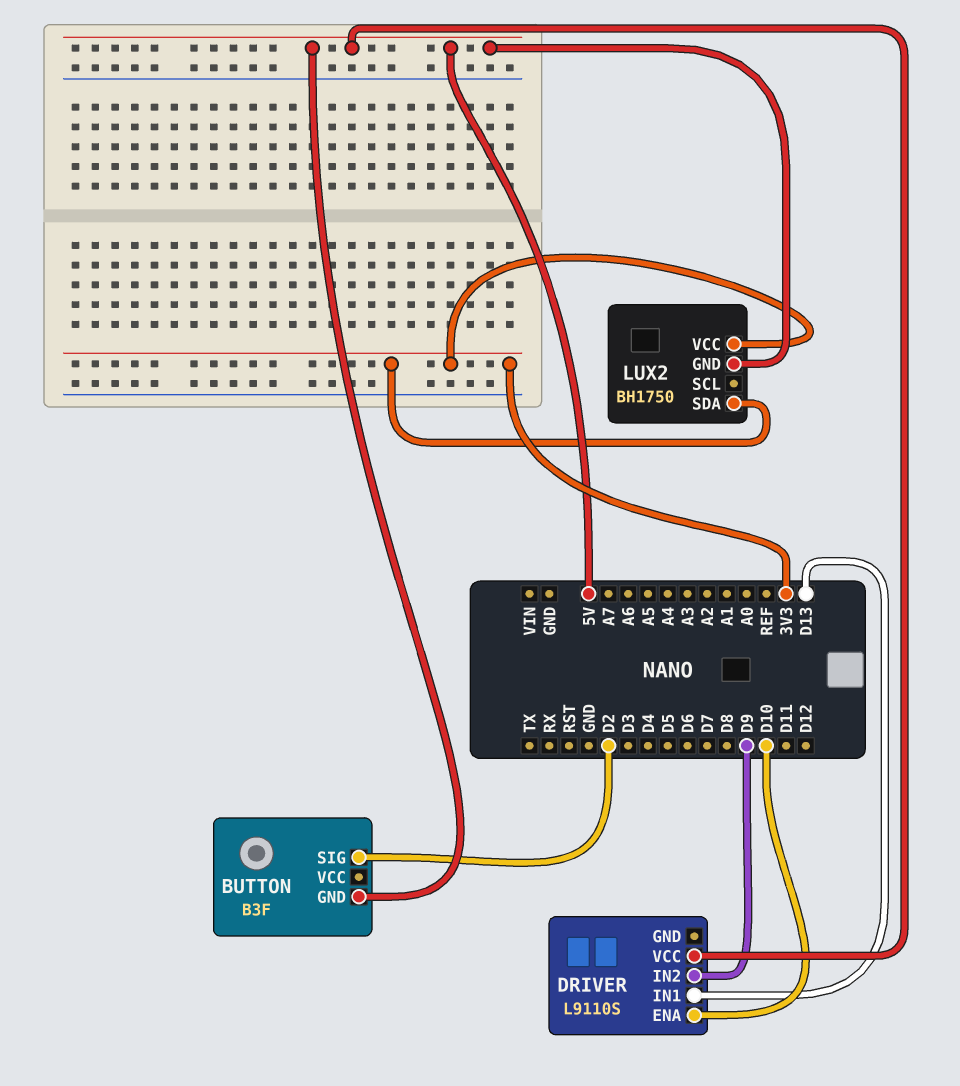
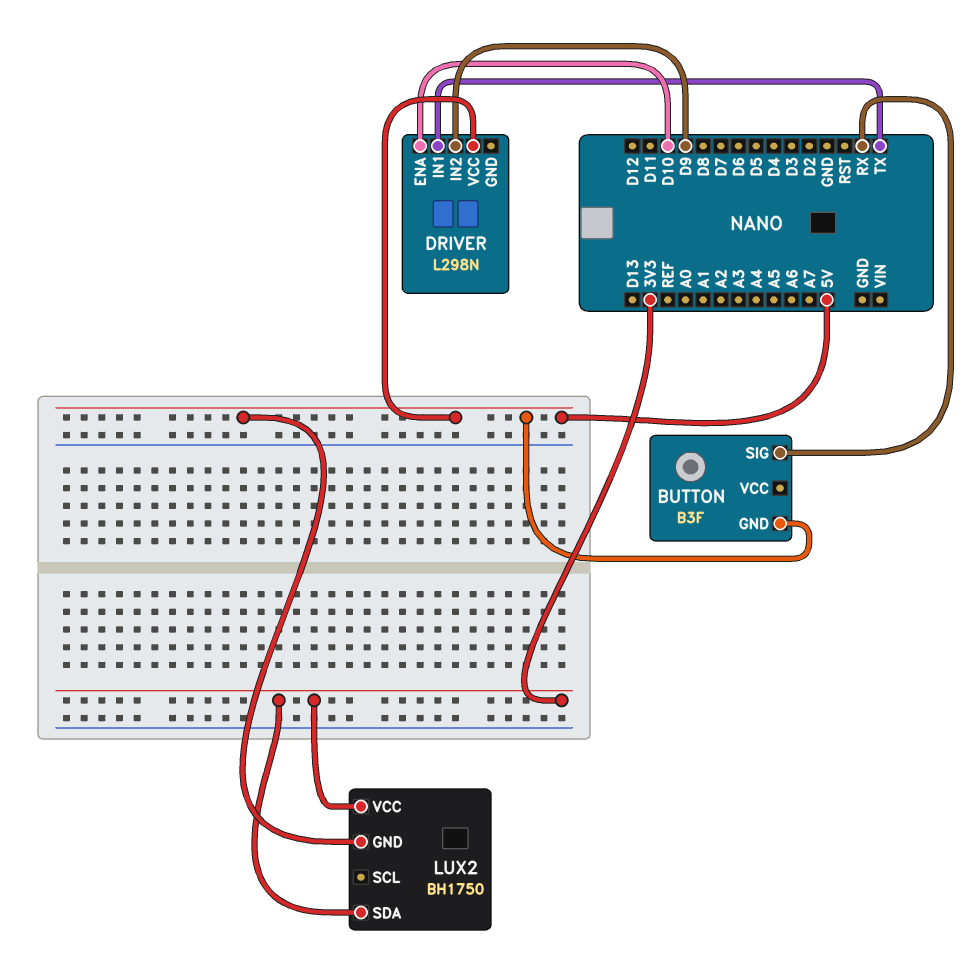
BUTTON pin SIG: D2 -> RX
DRIVER: L9110S -> L298N
DRIVER pin IN1: D13 -> TX

